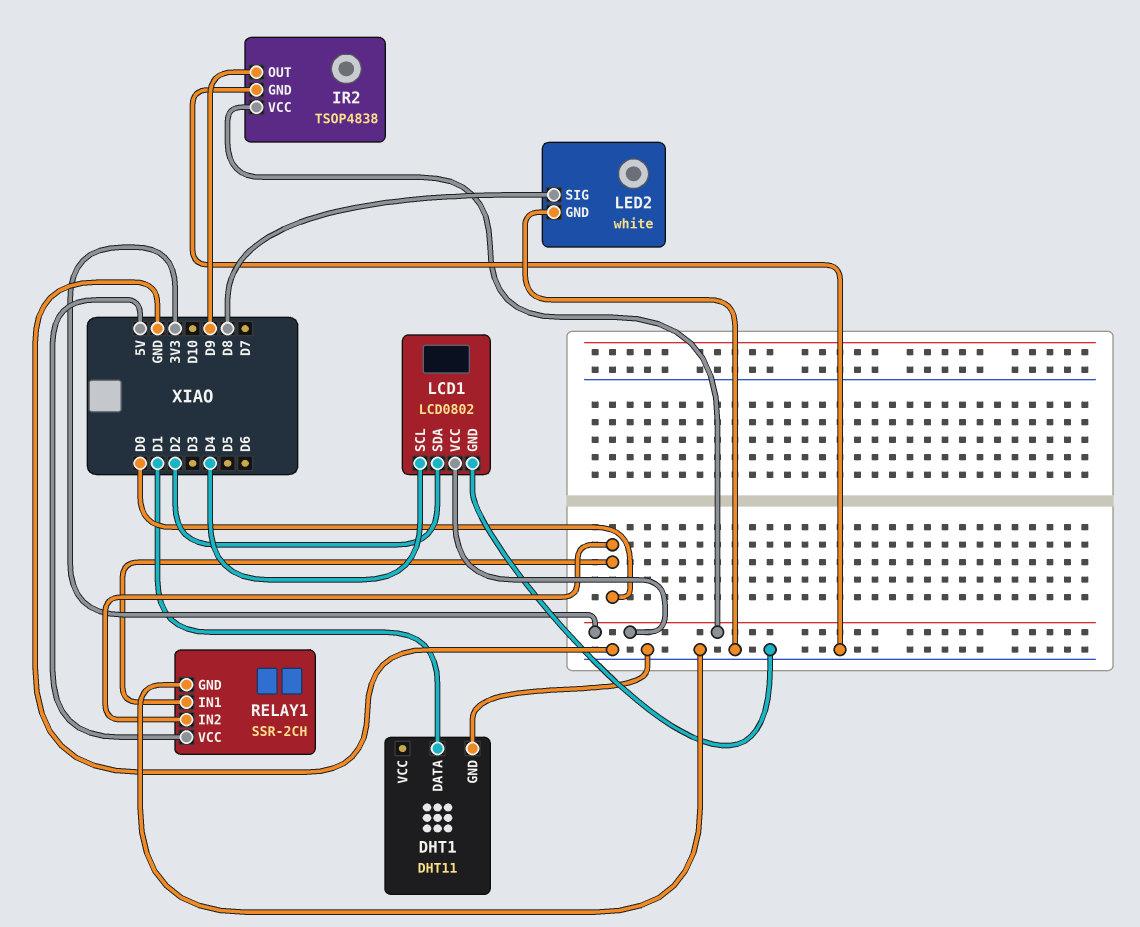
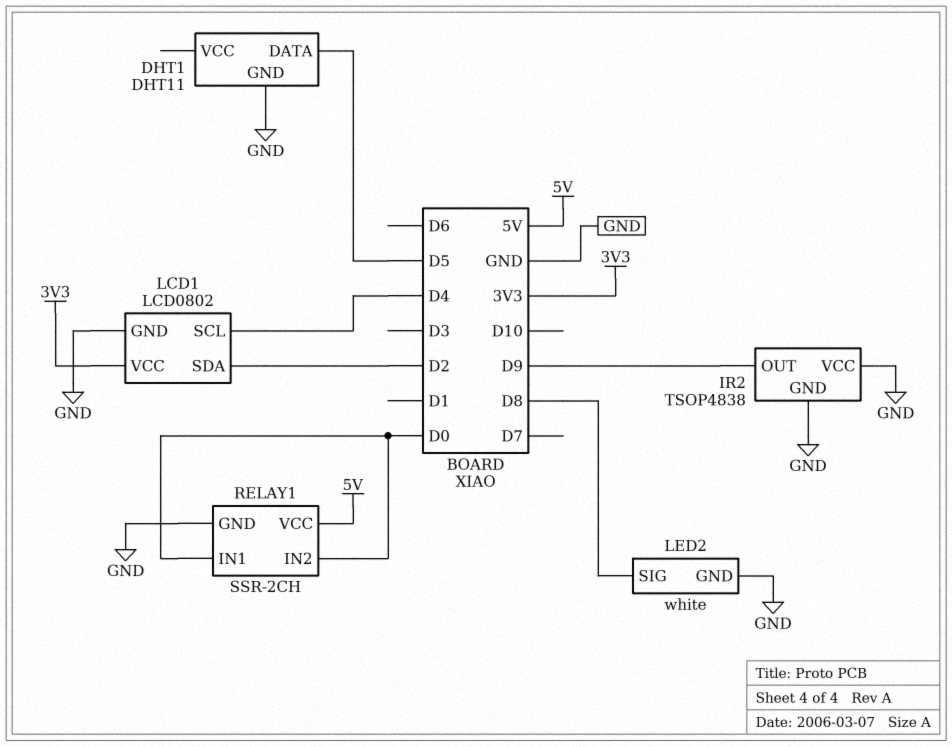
DHT1 pin DATA: D1 -> D5
IR2 pin VCC: 3V3 -> GND

